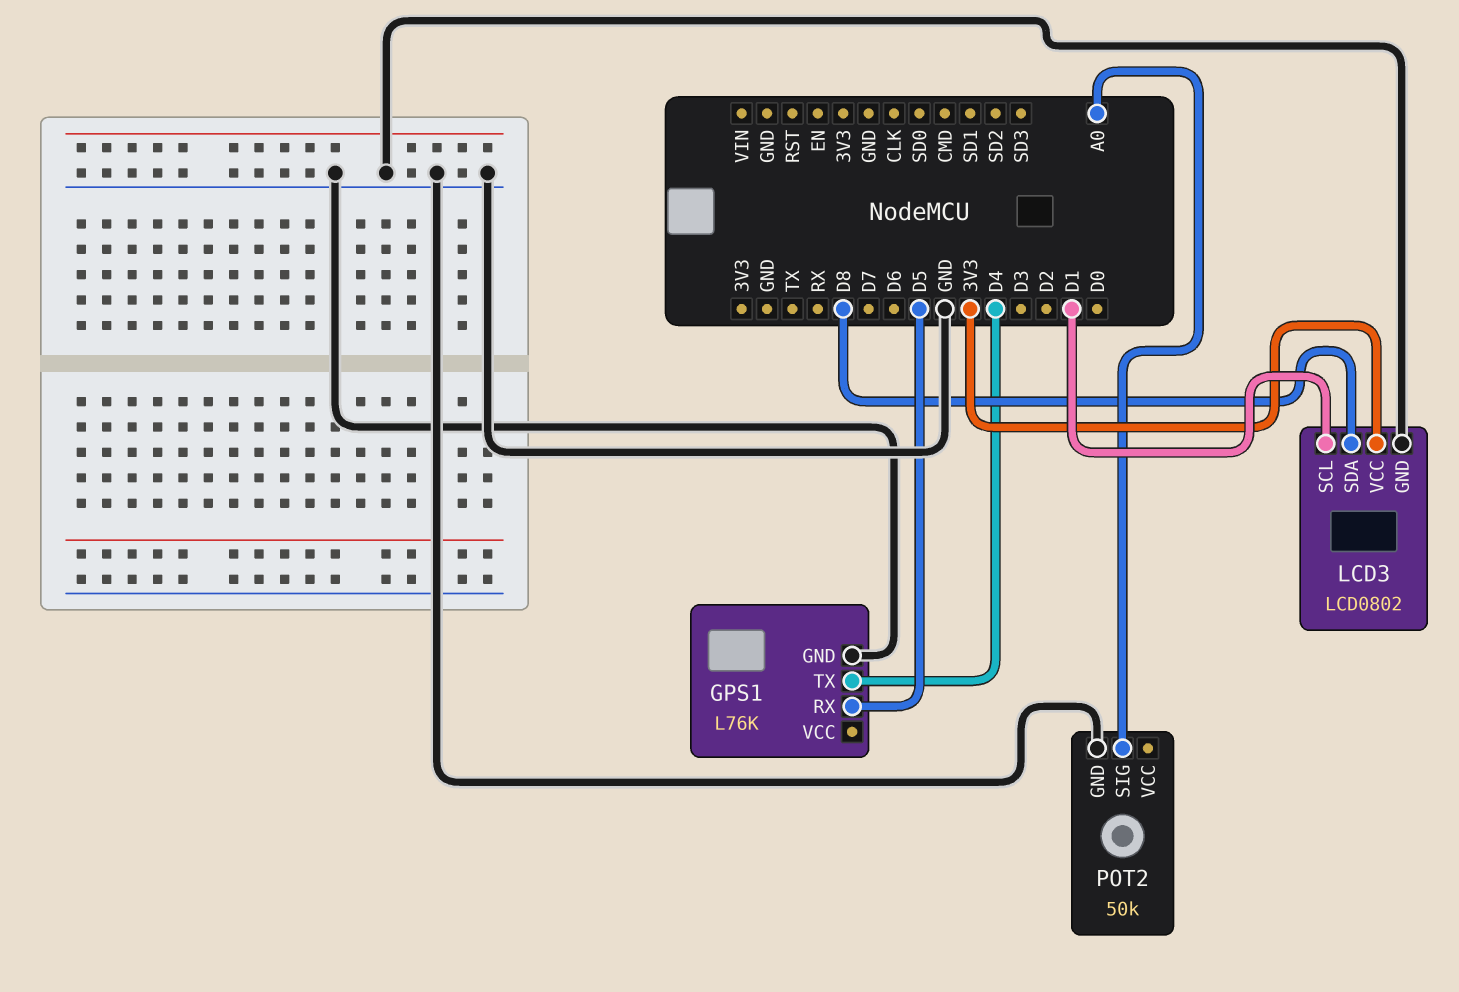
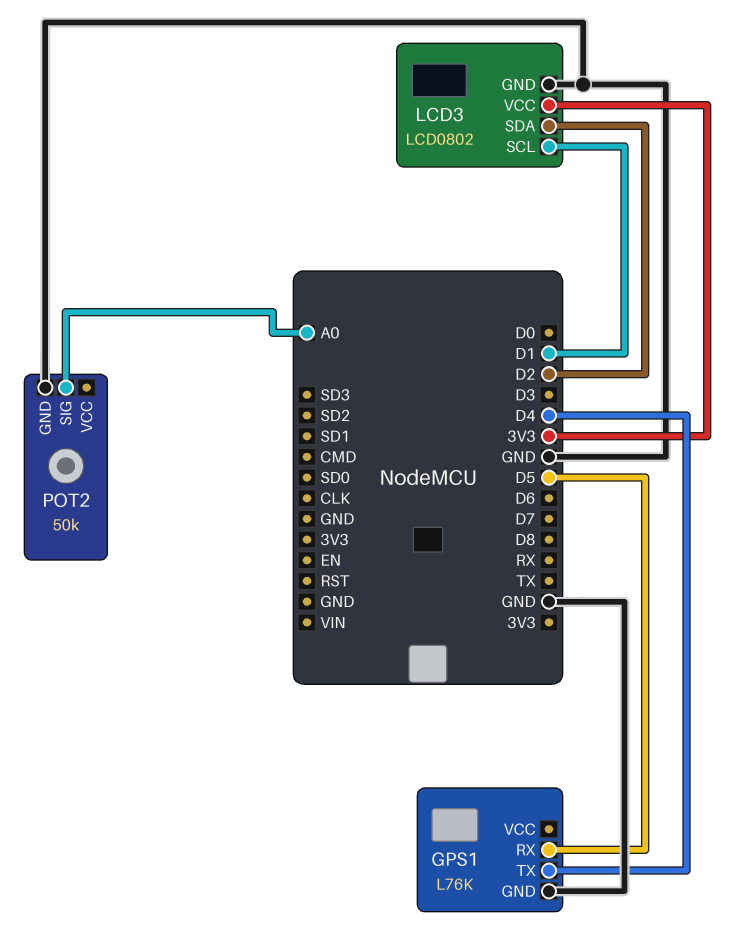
LCD3 pin SDA: D8 -> D2

